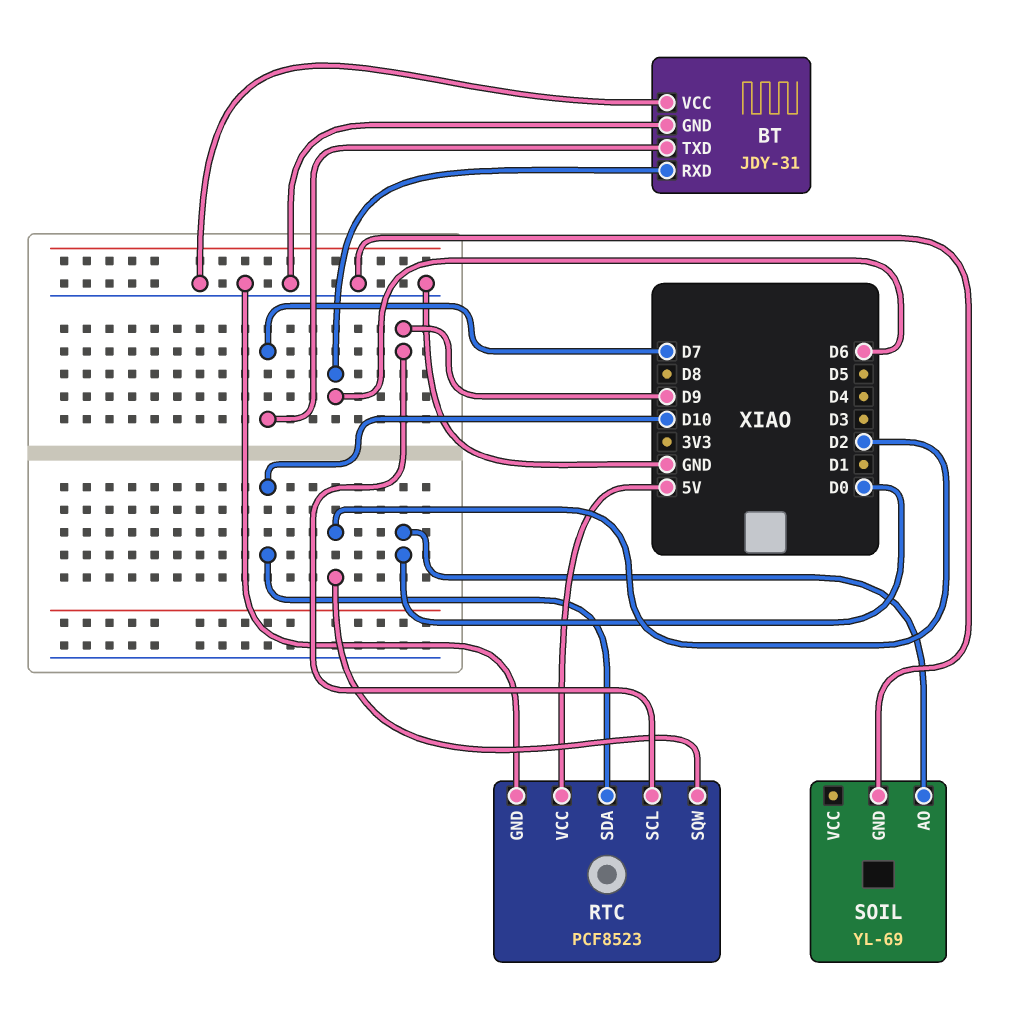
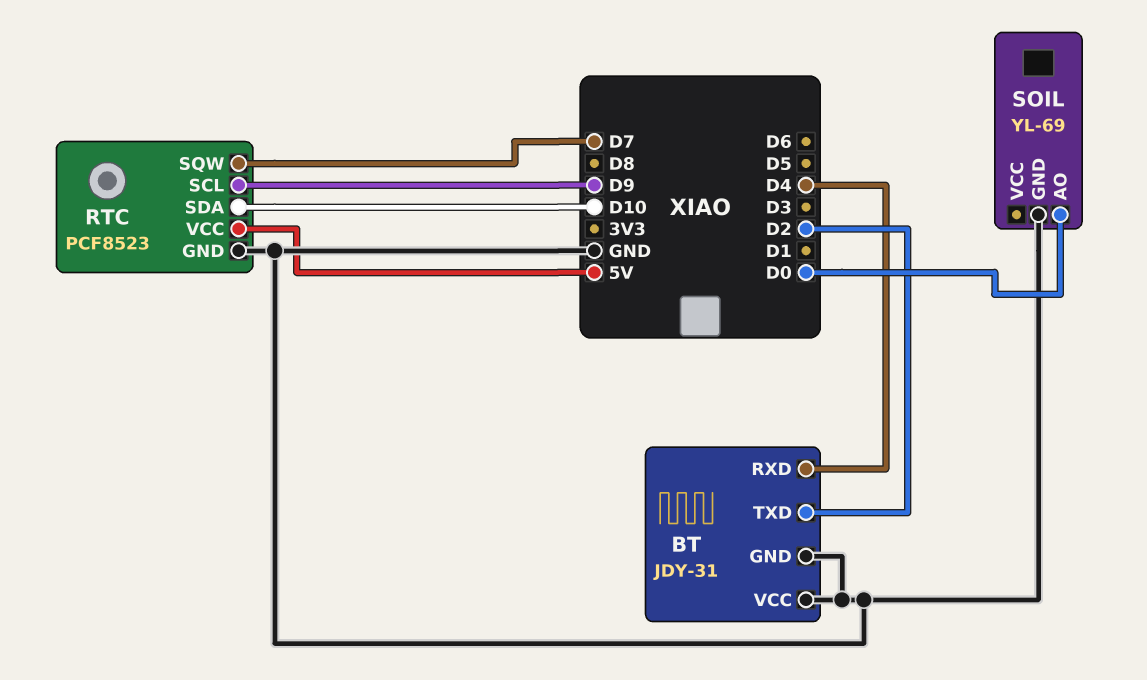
BT pin RXD: D6 -> D4
BT pin TXD: D7 -> D2
RTC pin SQW: D2 -> D7

